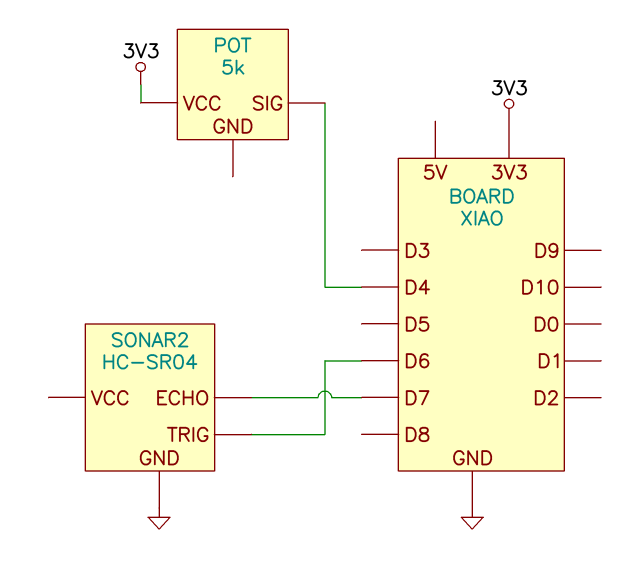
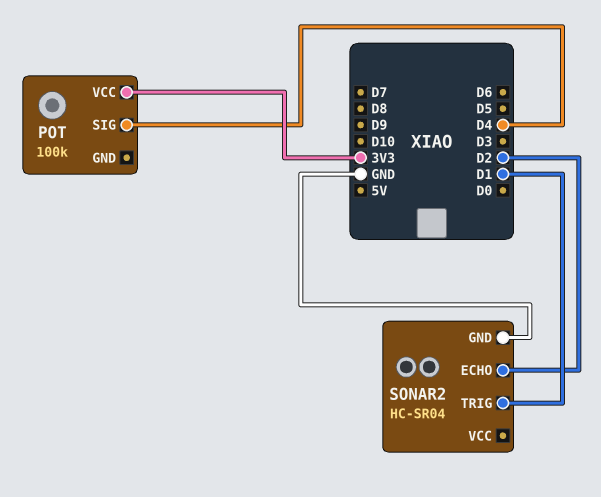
POT: 5k -> 100k
SONAR2 pin ECHO: D7 -> D2
SONAR2 pin TRIG: D6 -> D1

